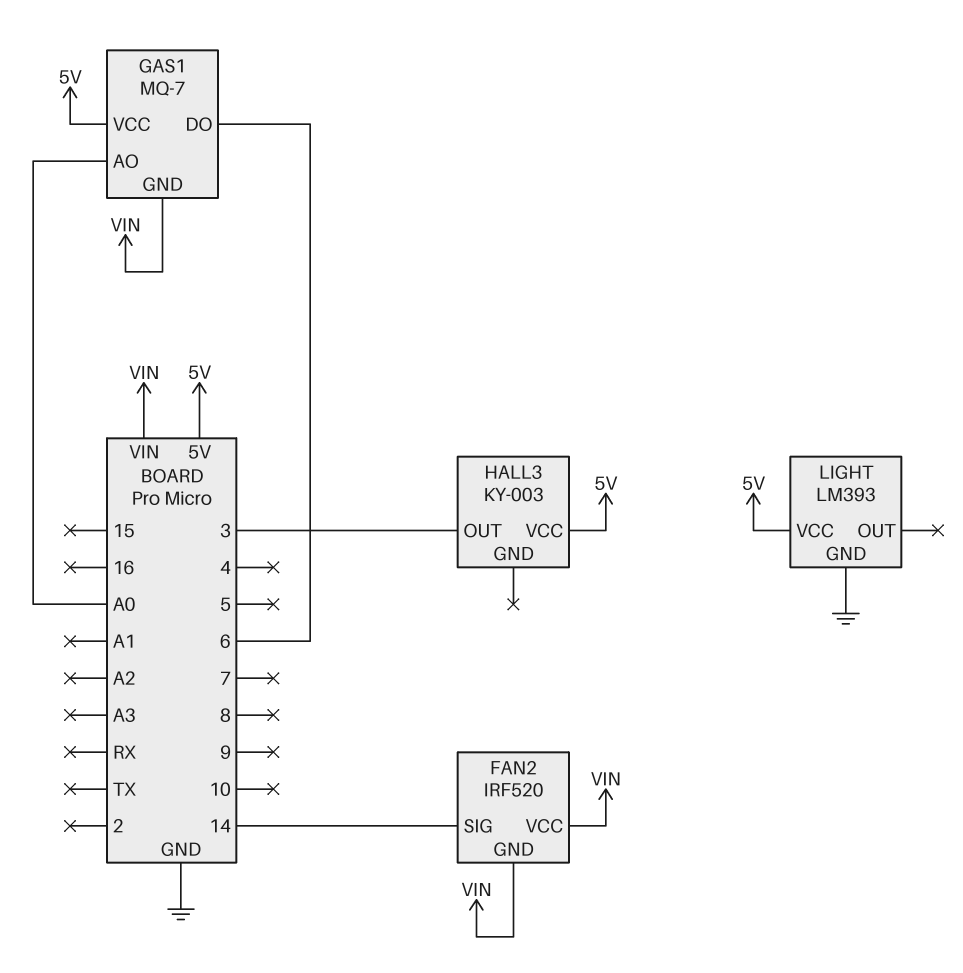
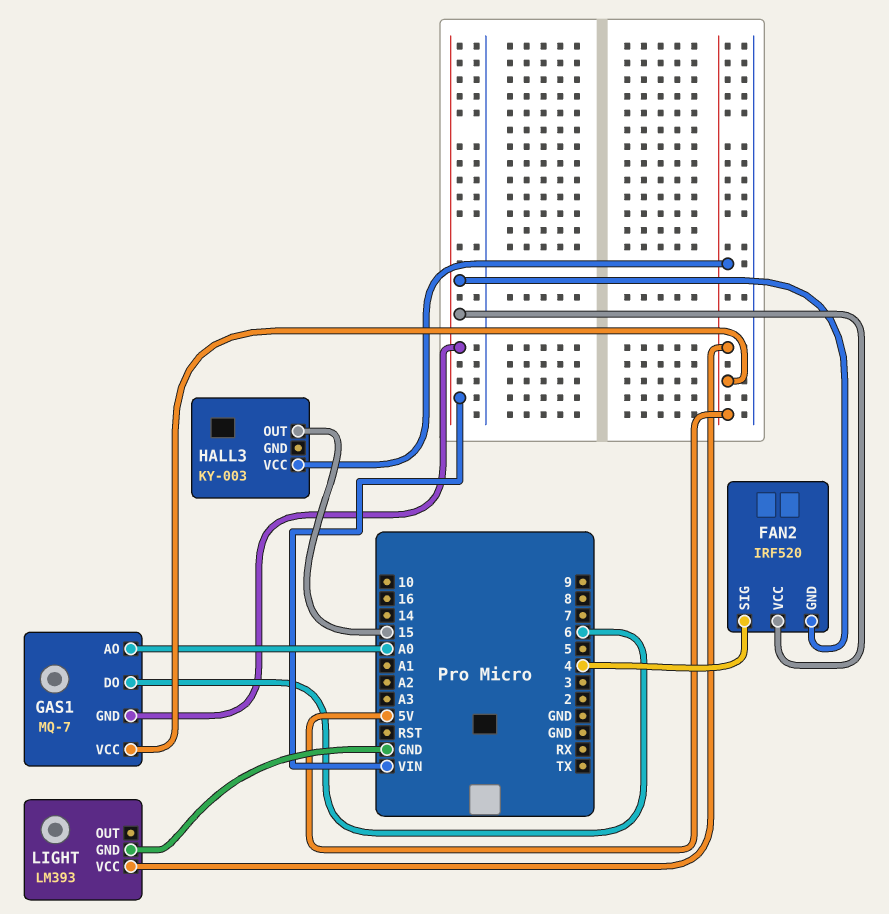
FAN2 pin SIG: 14 -> 4
HALL3 pin OUT: 3 -> 15

